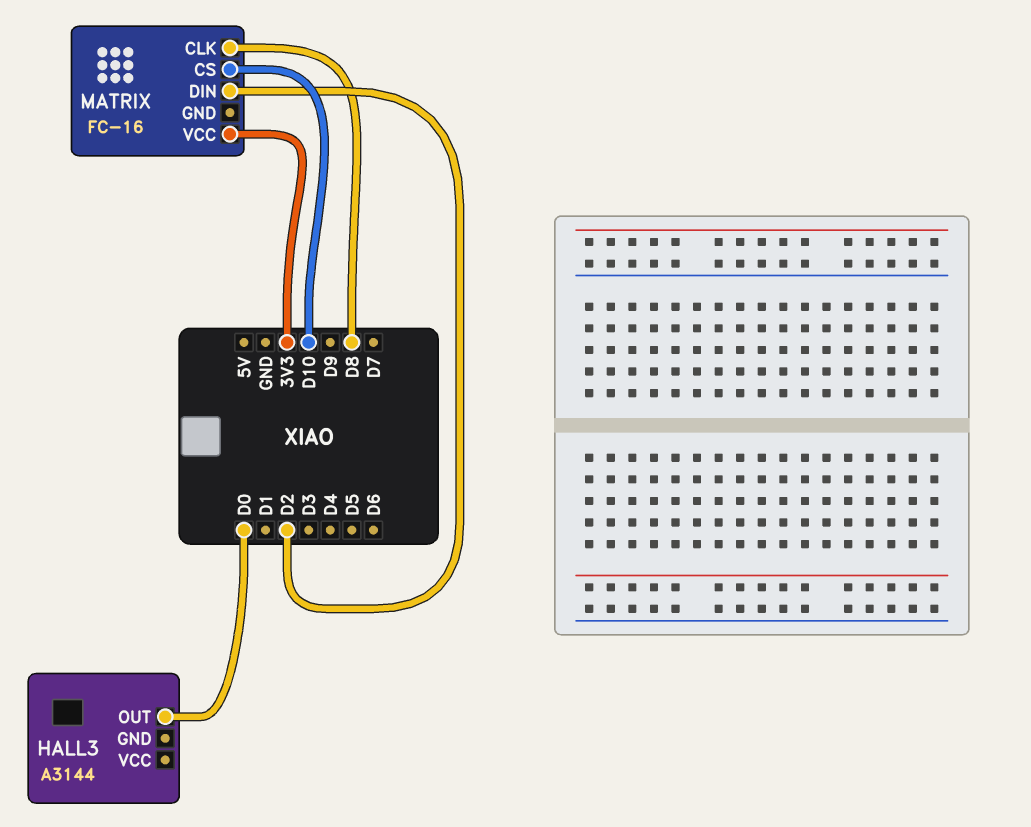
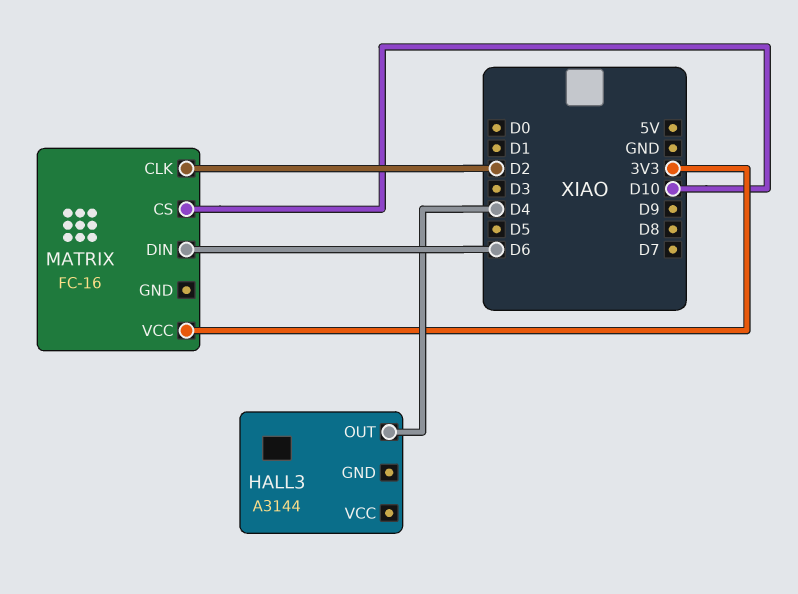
HALL3 pin OUT: D0 -> D4
MATRIX pin CLK: D8 -> D2
MATRIX pin DIN: D2 -> D6

